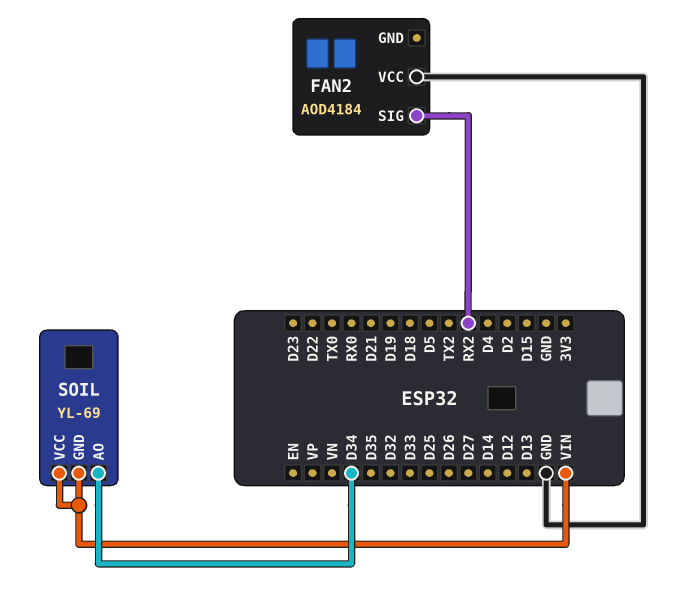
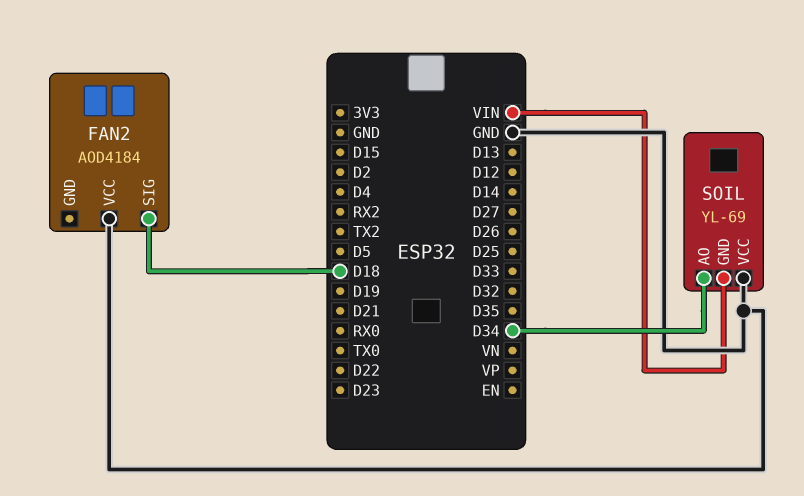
FAN2 pin SIG: RX2 -> D18
SOIL pin VCC: VIN -> GND

